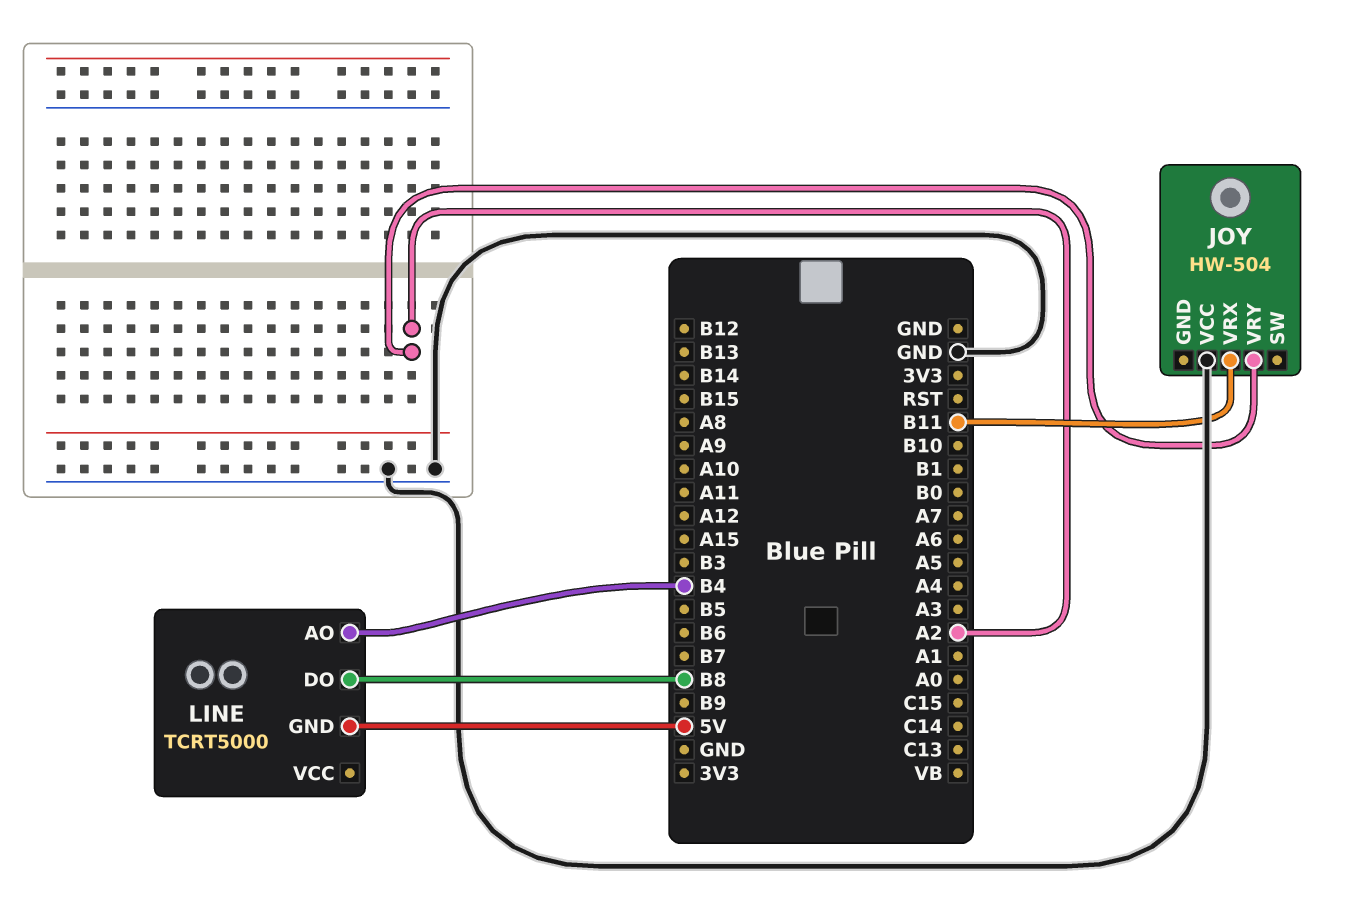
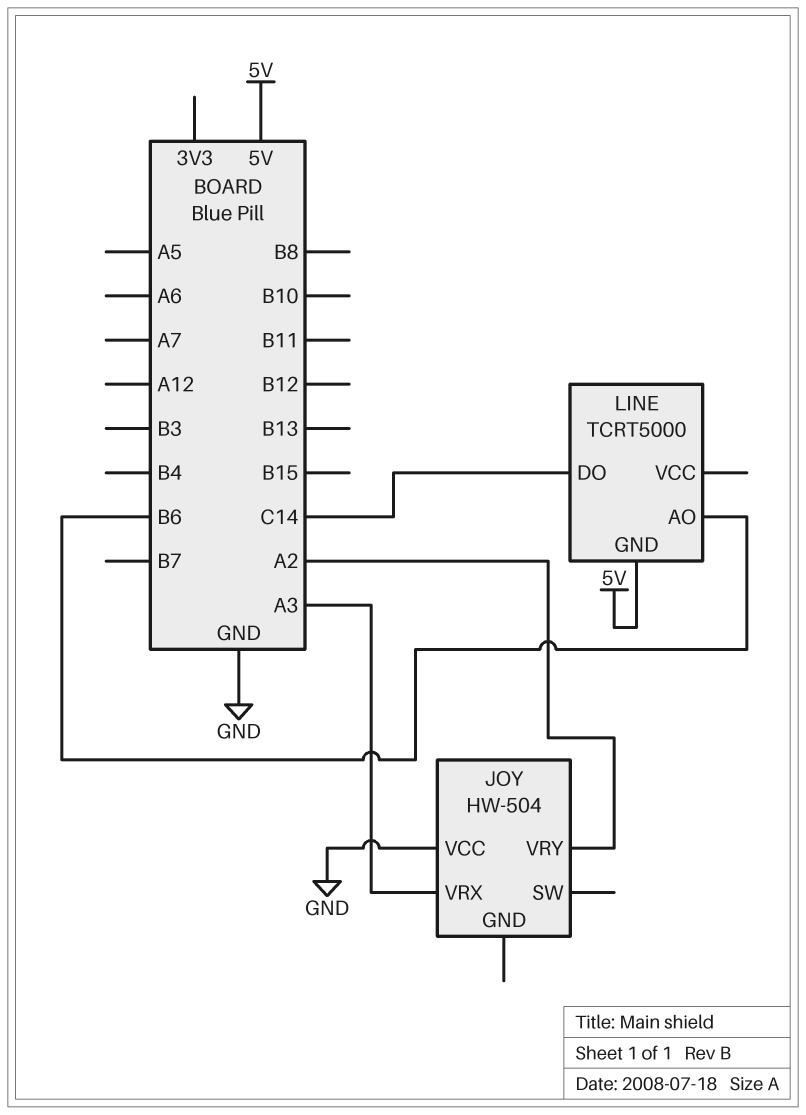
JOY pin VRX: B11 -> A3
LINE pin AO: B4 -> B6
LINE pin DO: B8 -> C14

